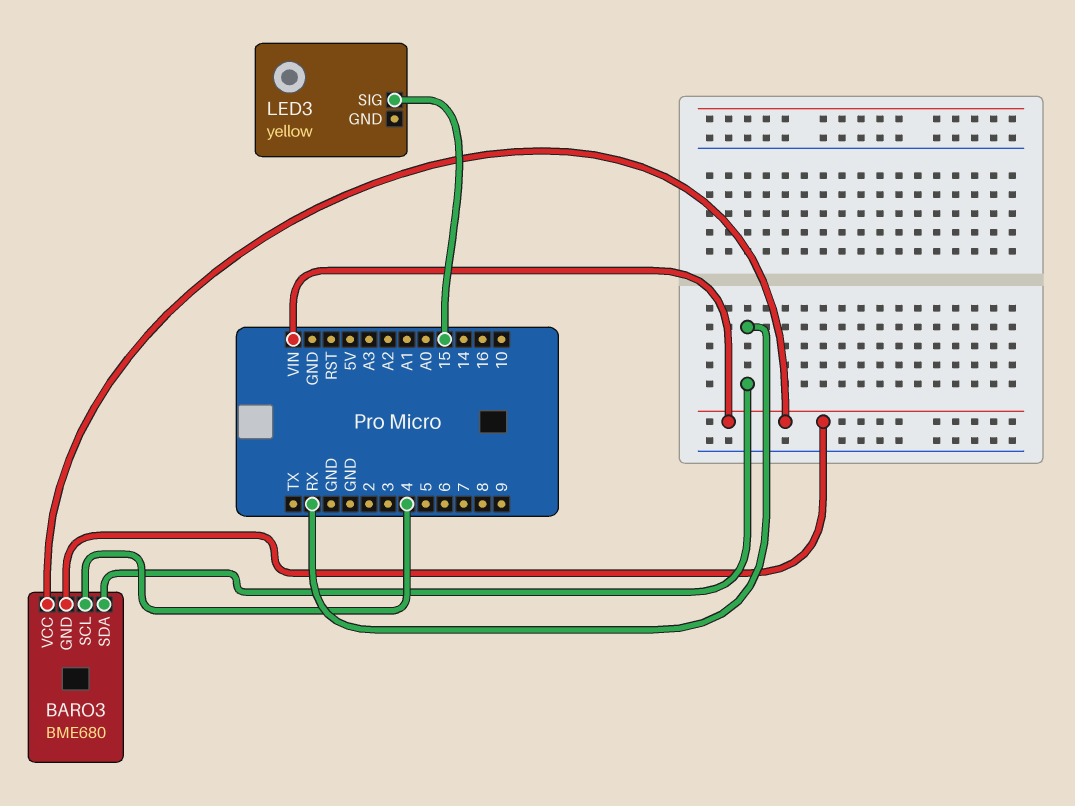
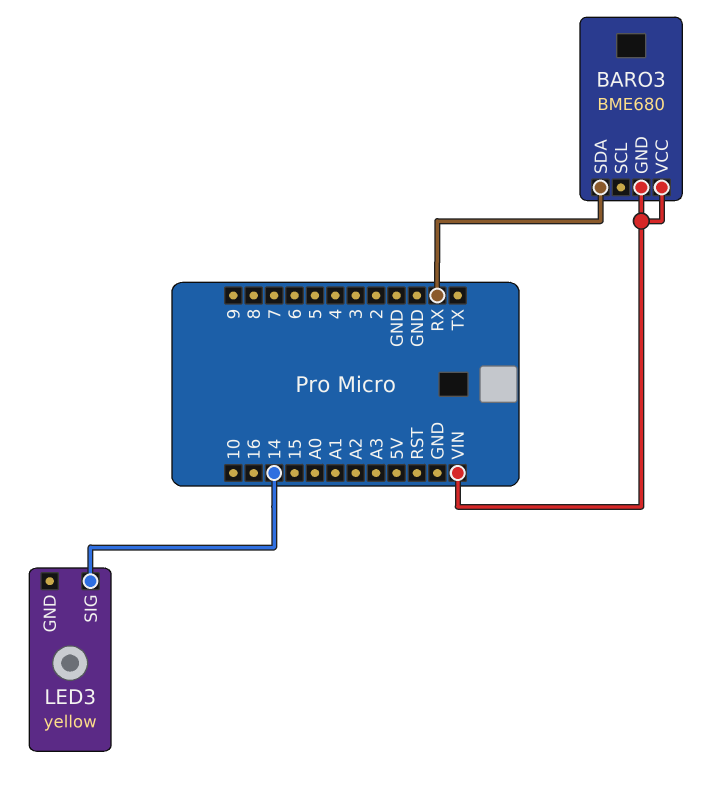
BARO3 pin SCL: 4 -> none
LED3 pin SIG: 15 -> 14

